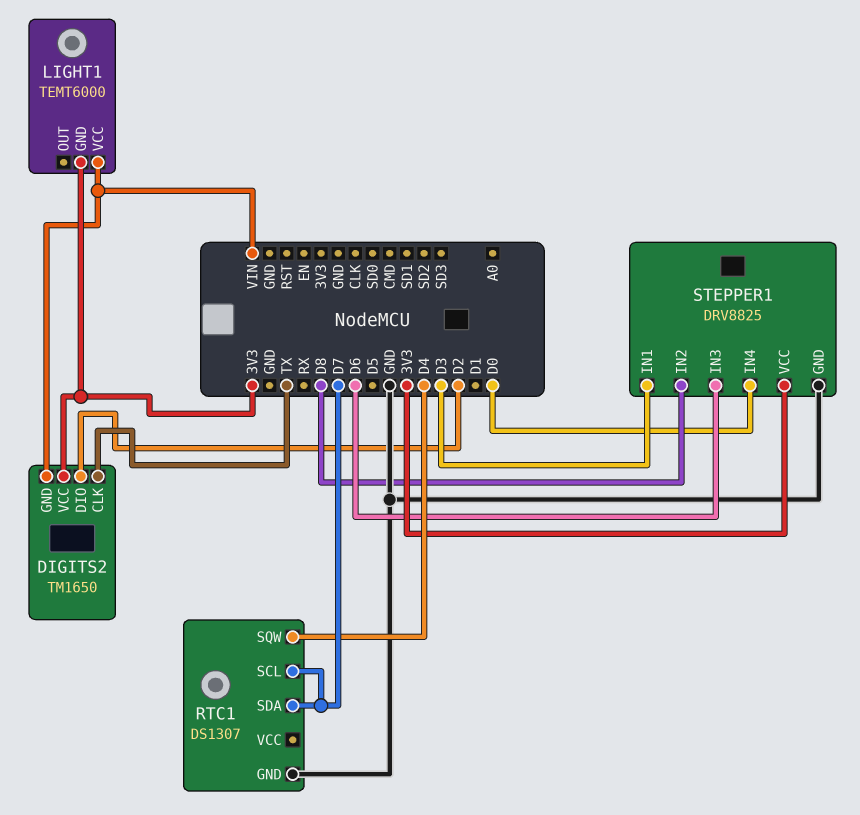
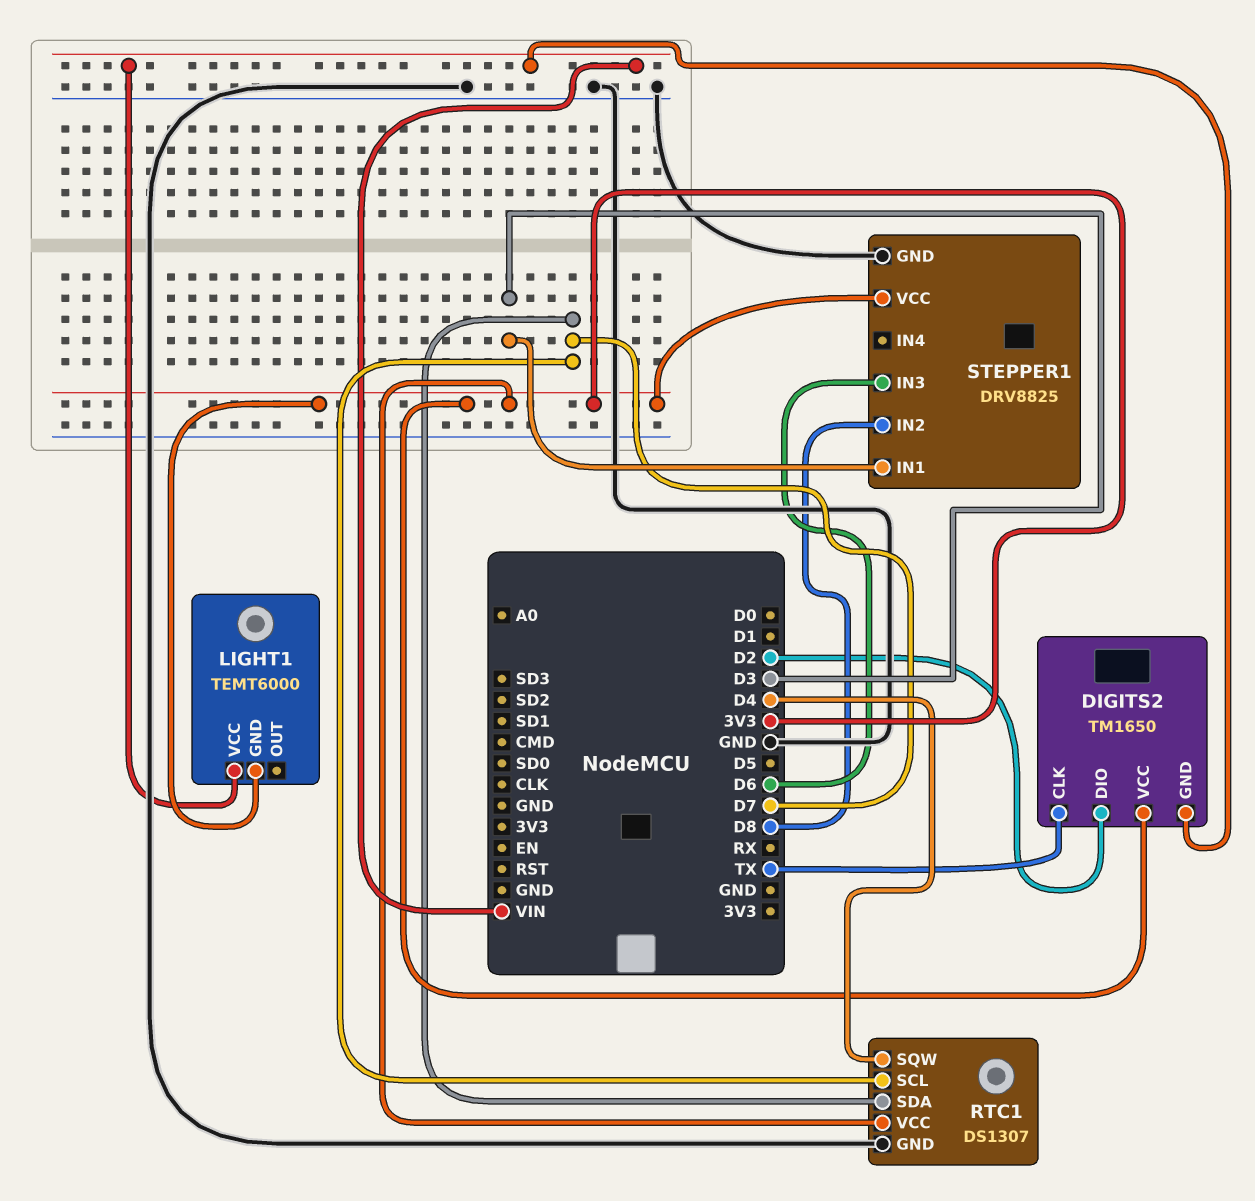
RTC1 pin VCC: none -> 3V3
STEPPER1 pin IN4: D0 -> none

